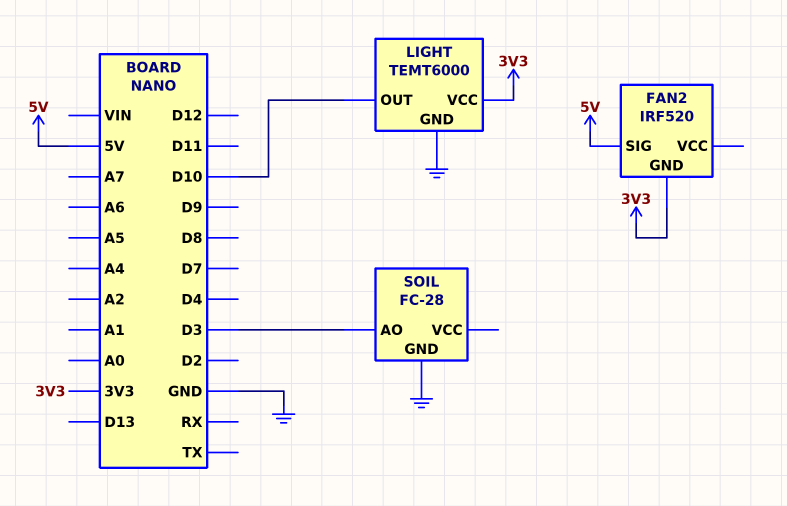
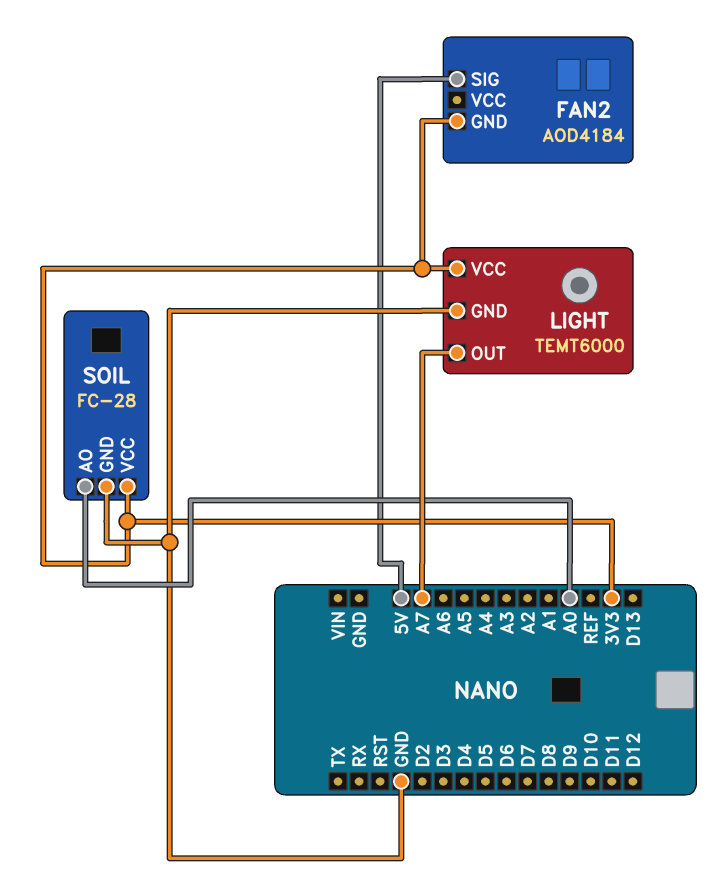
FAN2: IRF520 -> AOD4184
LIGHT pin OUT: D10 -> A7
SOIL pin AO: D3 -> A0
SOIL pin VCC: none -> 3V3

